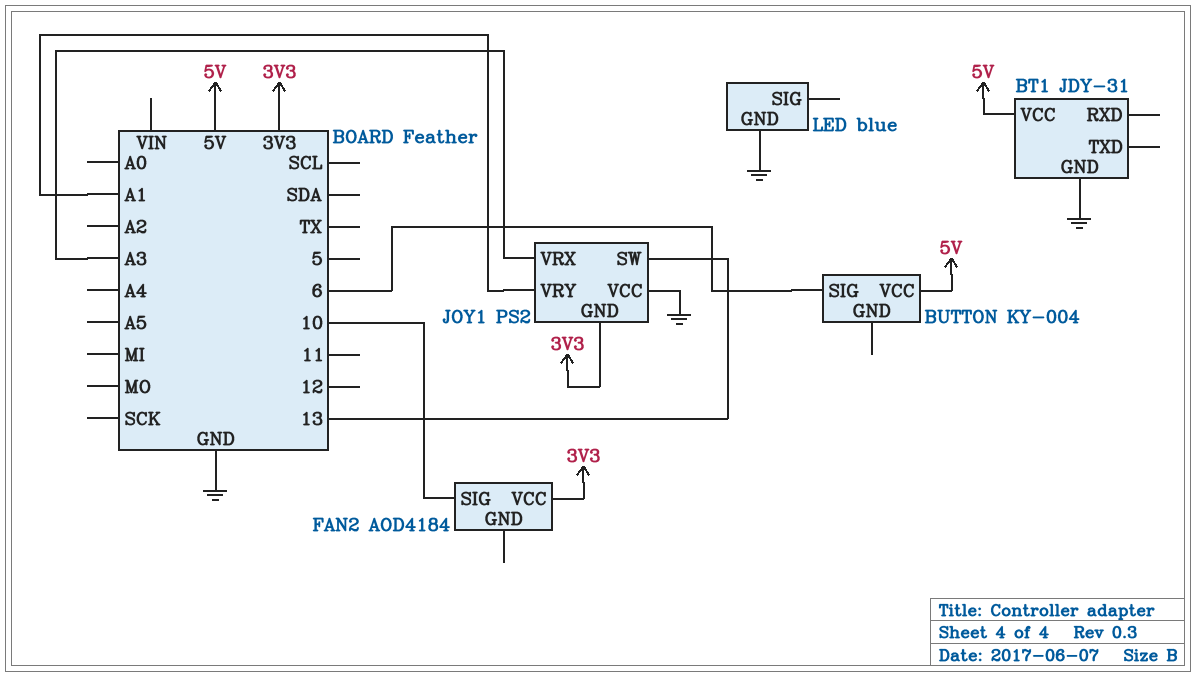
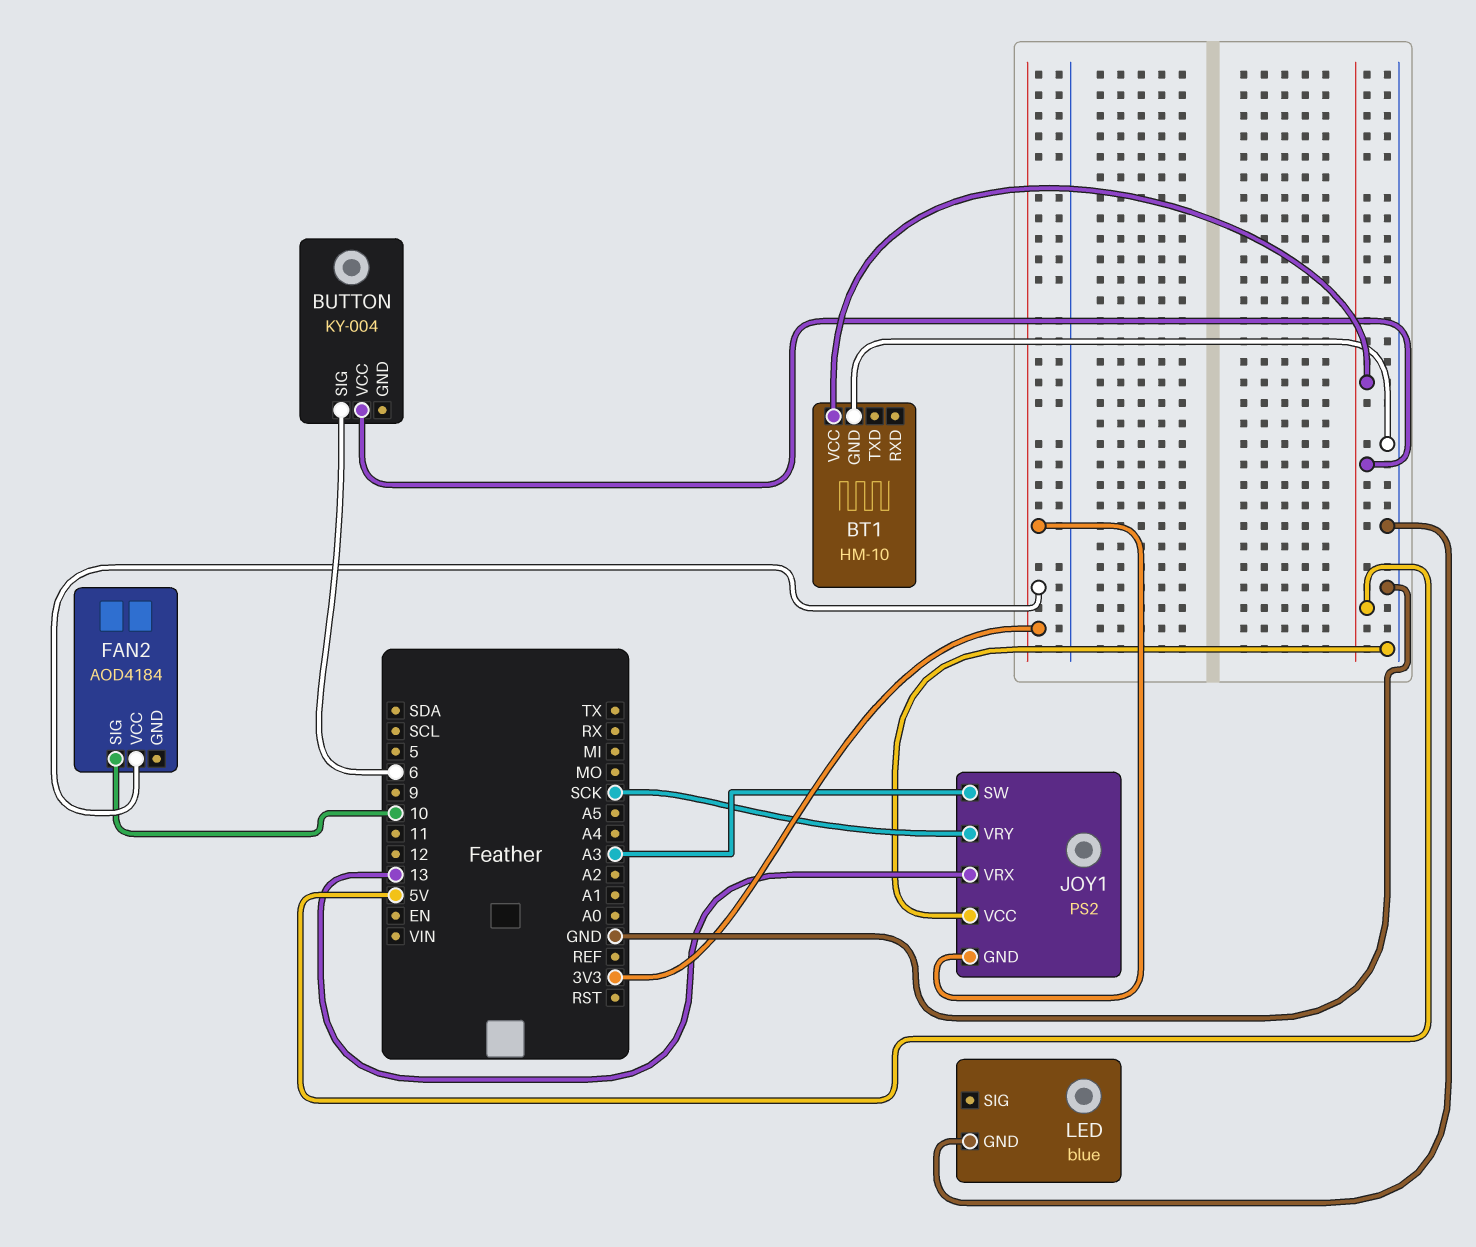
BT1: JDY-31 -> HM-10
JOY1 pin SW: 13 -> A3
JOY1 pin VRX: A3 -> 13
JOY1 pin VRY: A1 -> SCK

